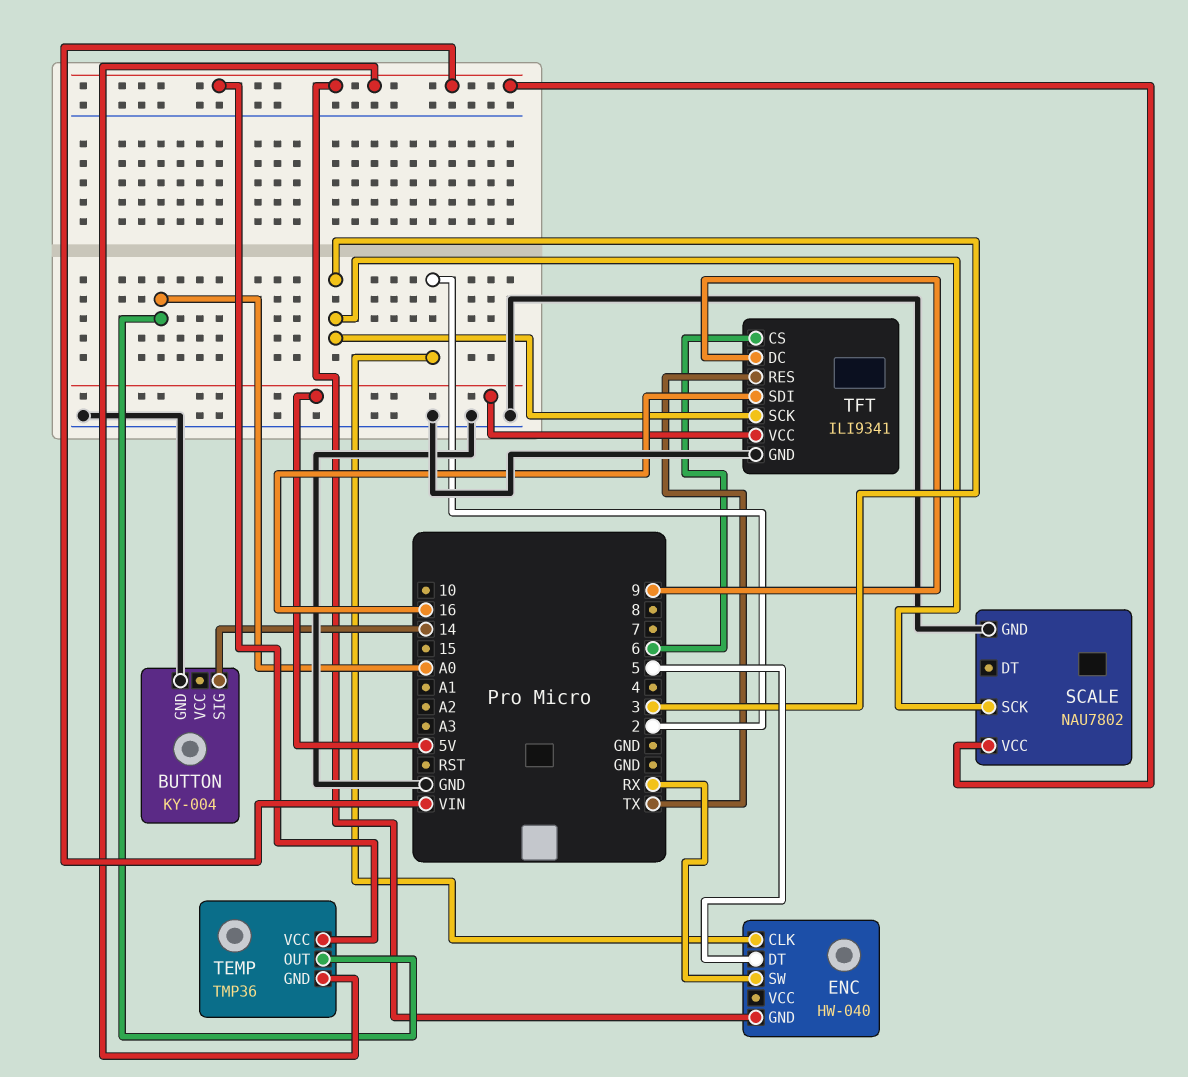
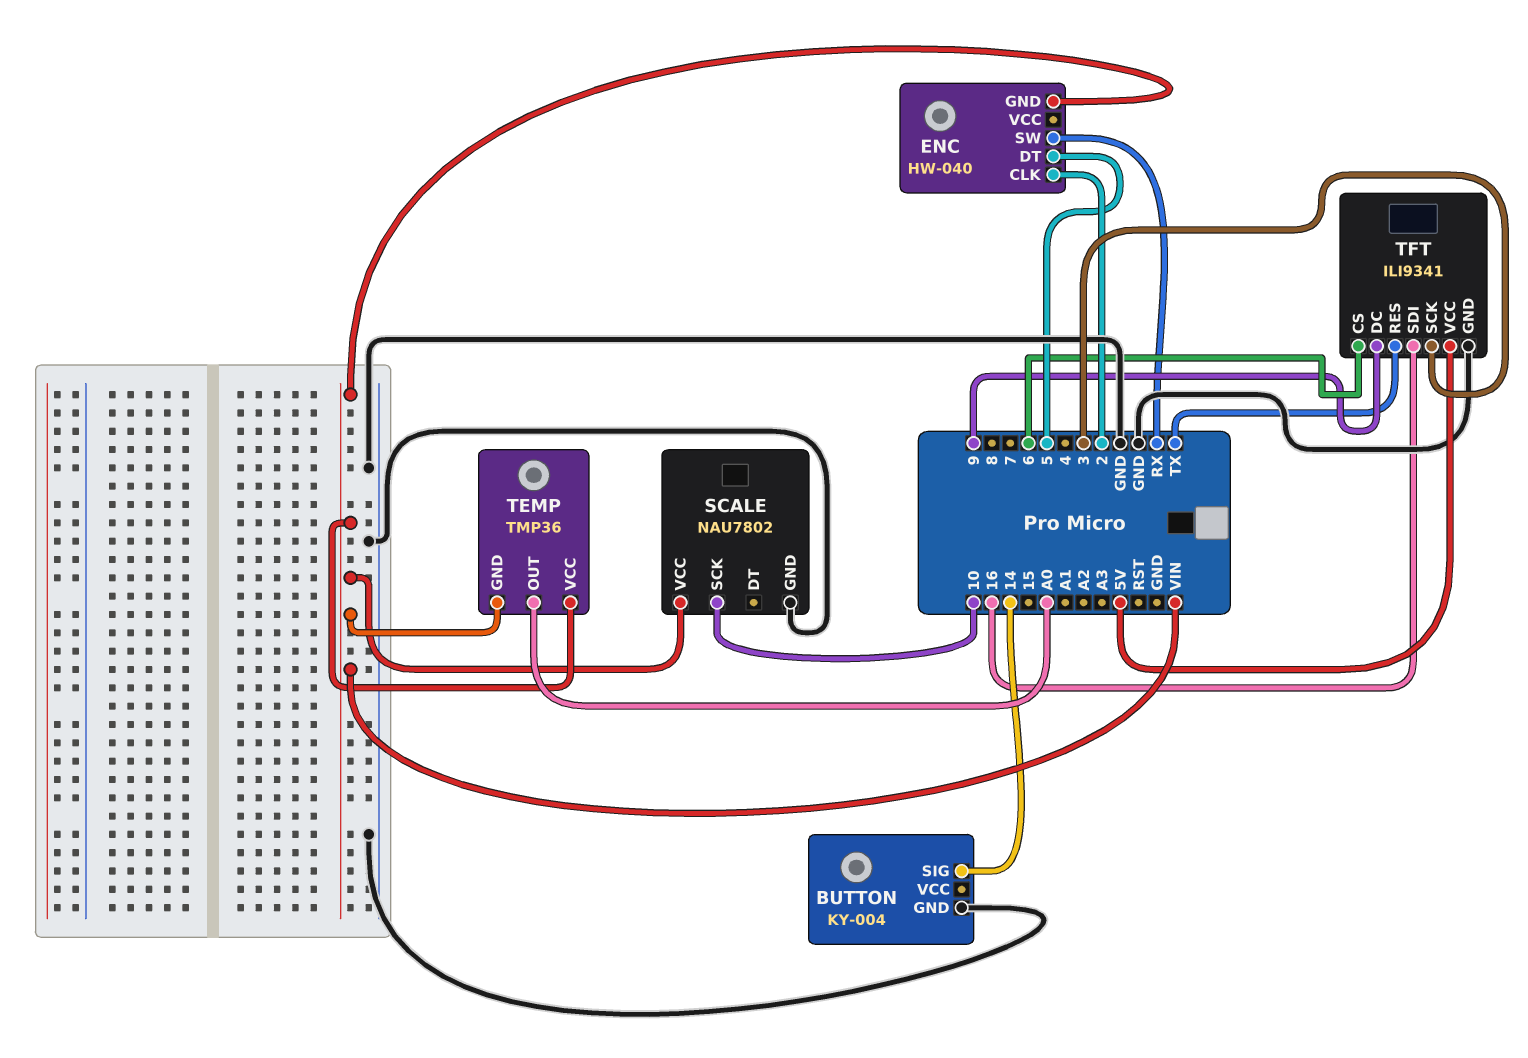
SCALE pin SCK: 3 -> 10

